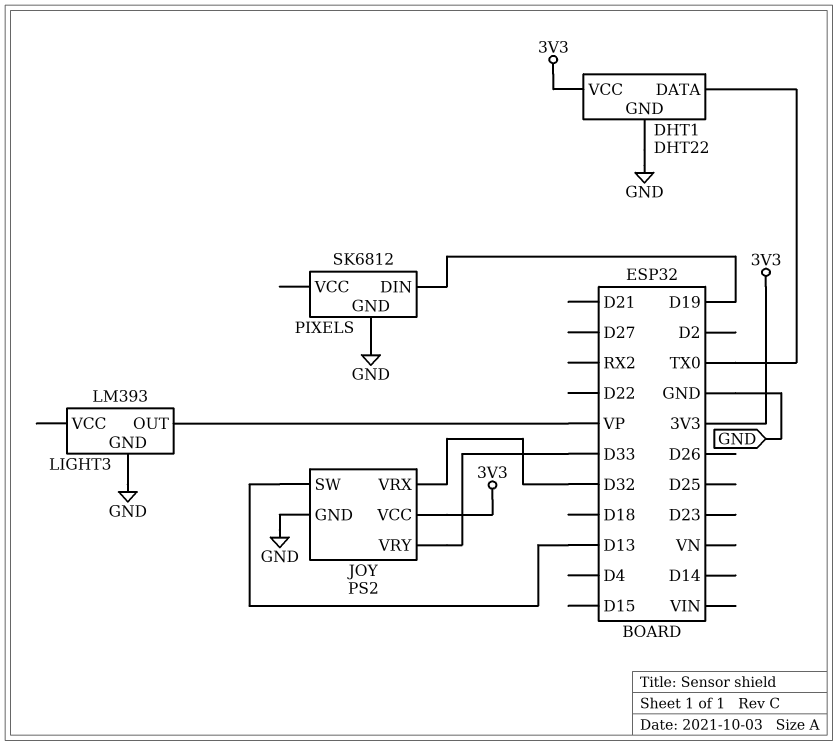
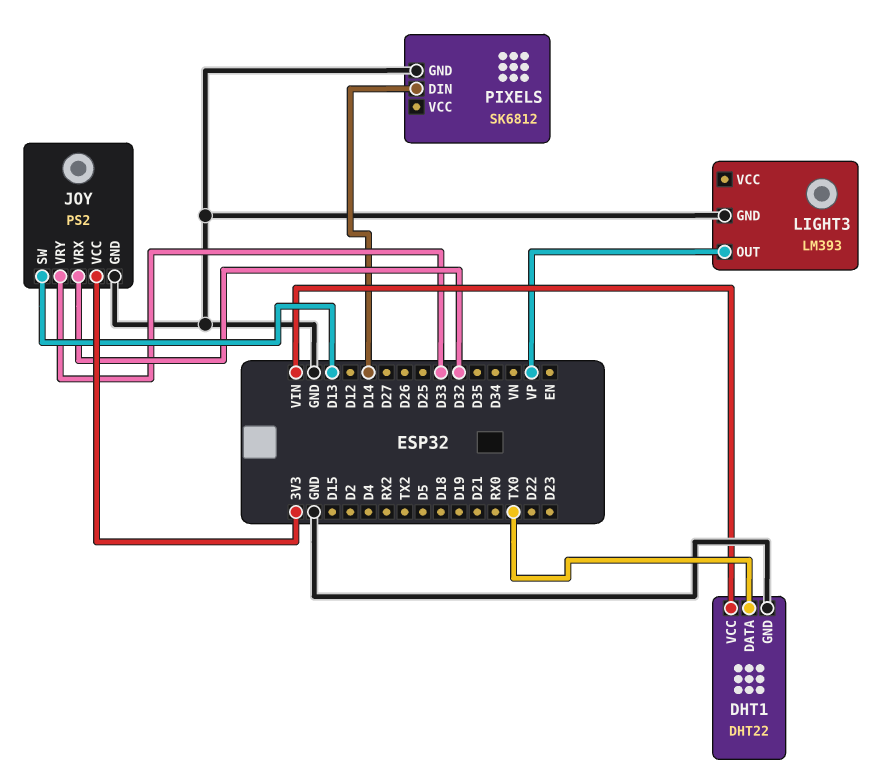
DHT1 pin VCC: 3V3 -> VIN
PIXELS pin DIN: D19 -> D14

